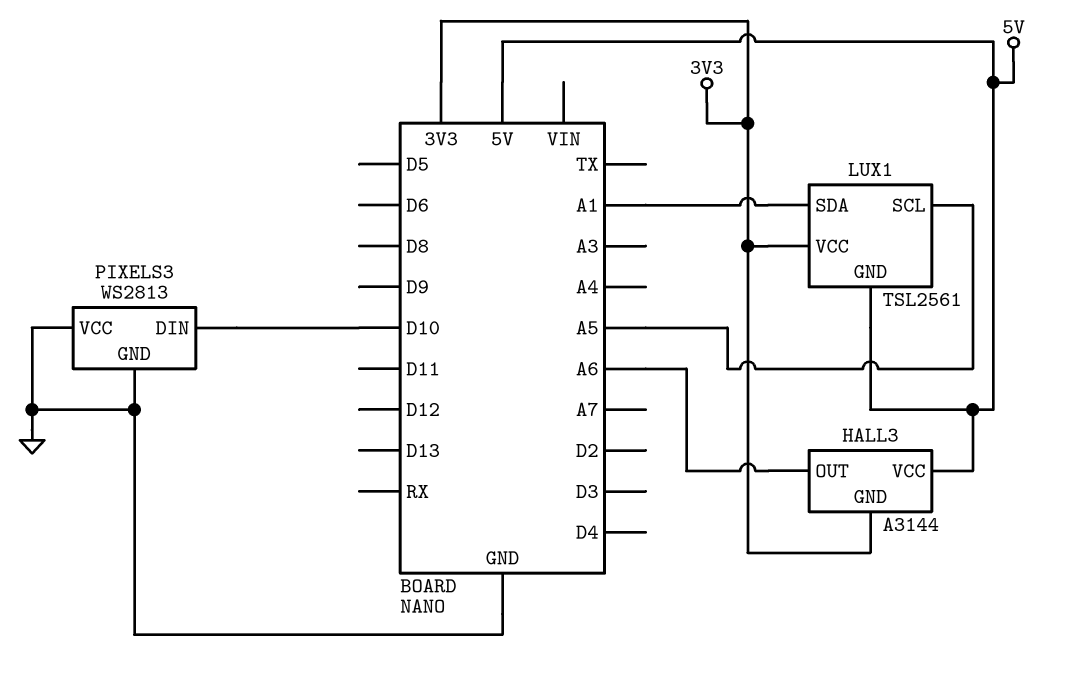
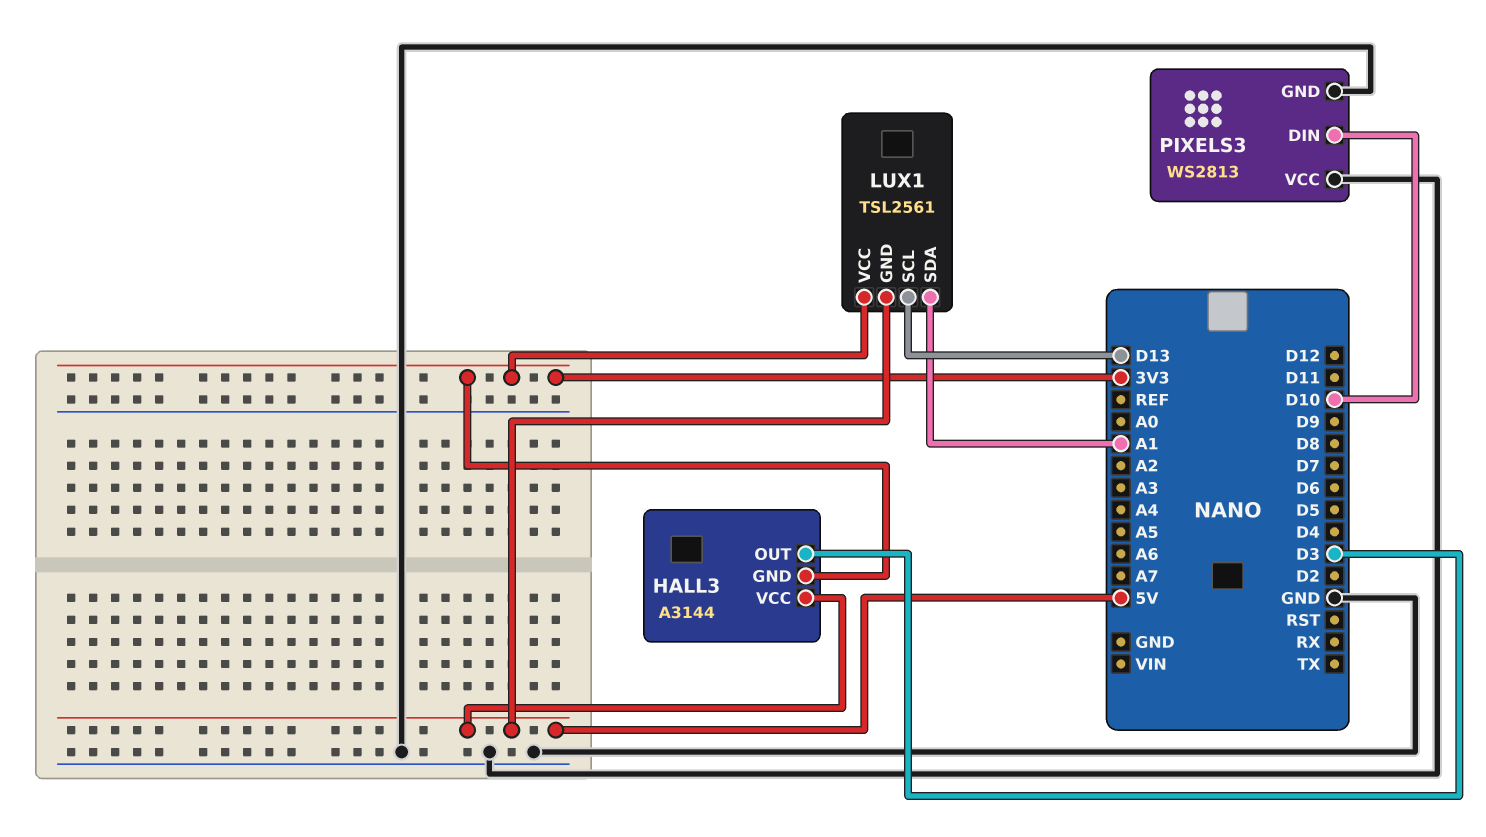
HALL3 pin OUT: A6 -> D3
LUX1 pin SCL: A5 -> D13

